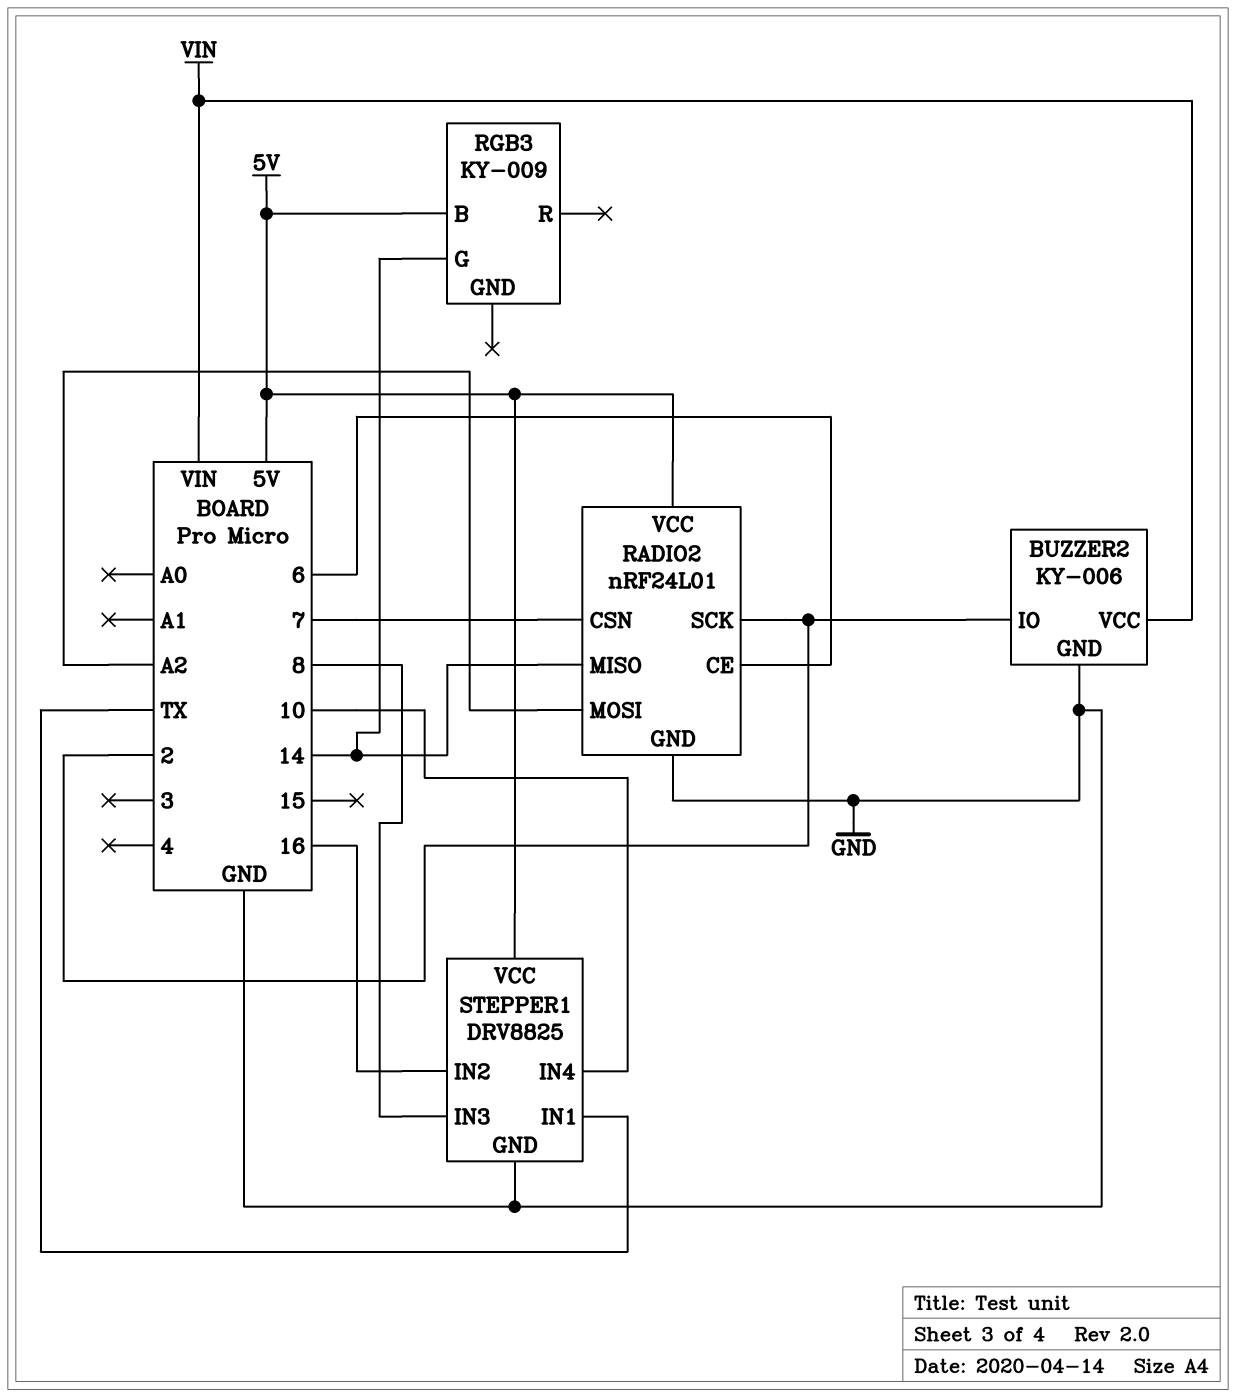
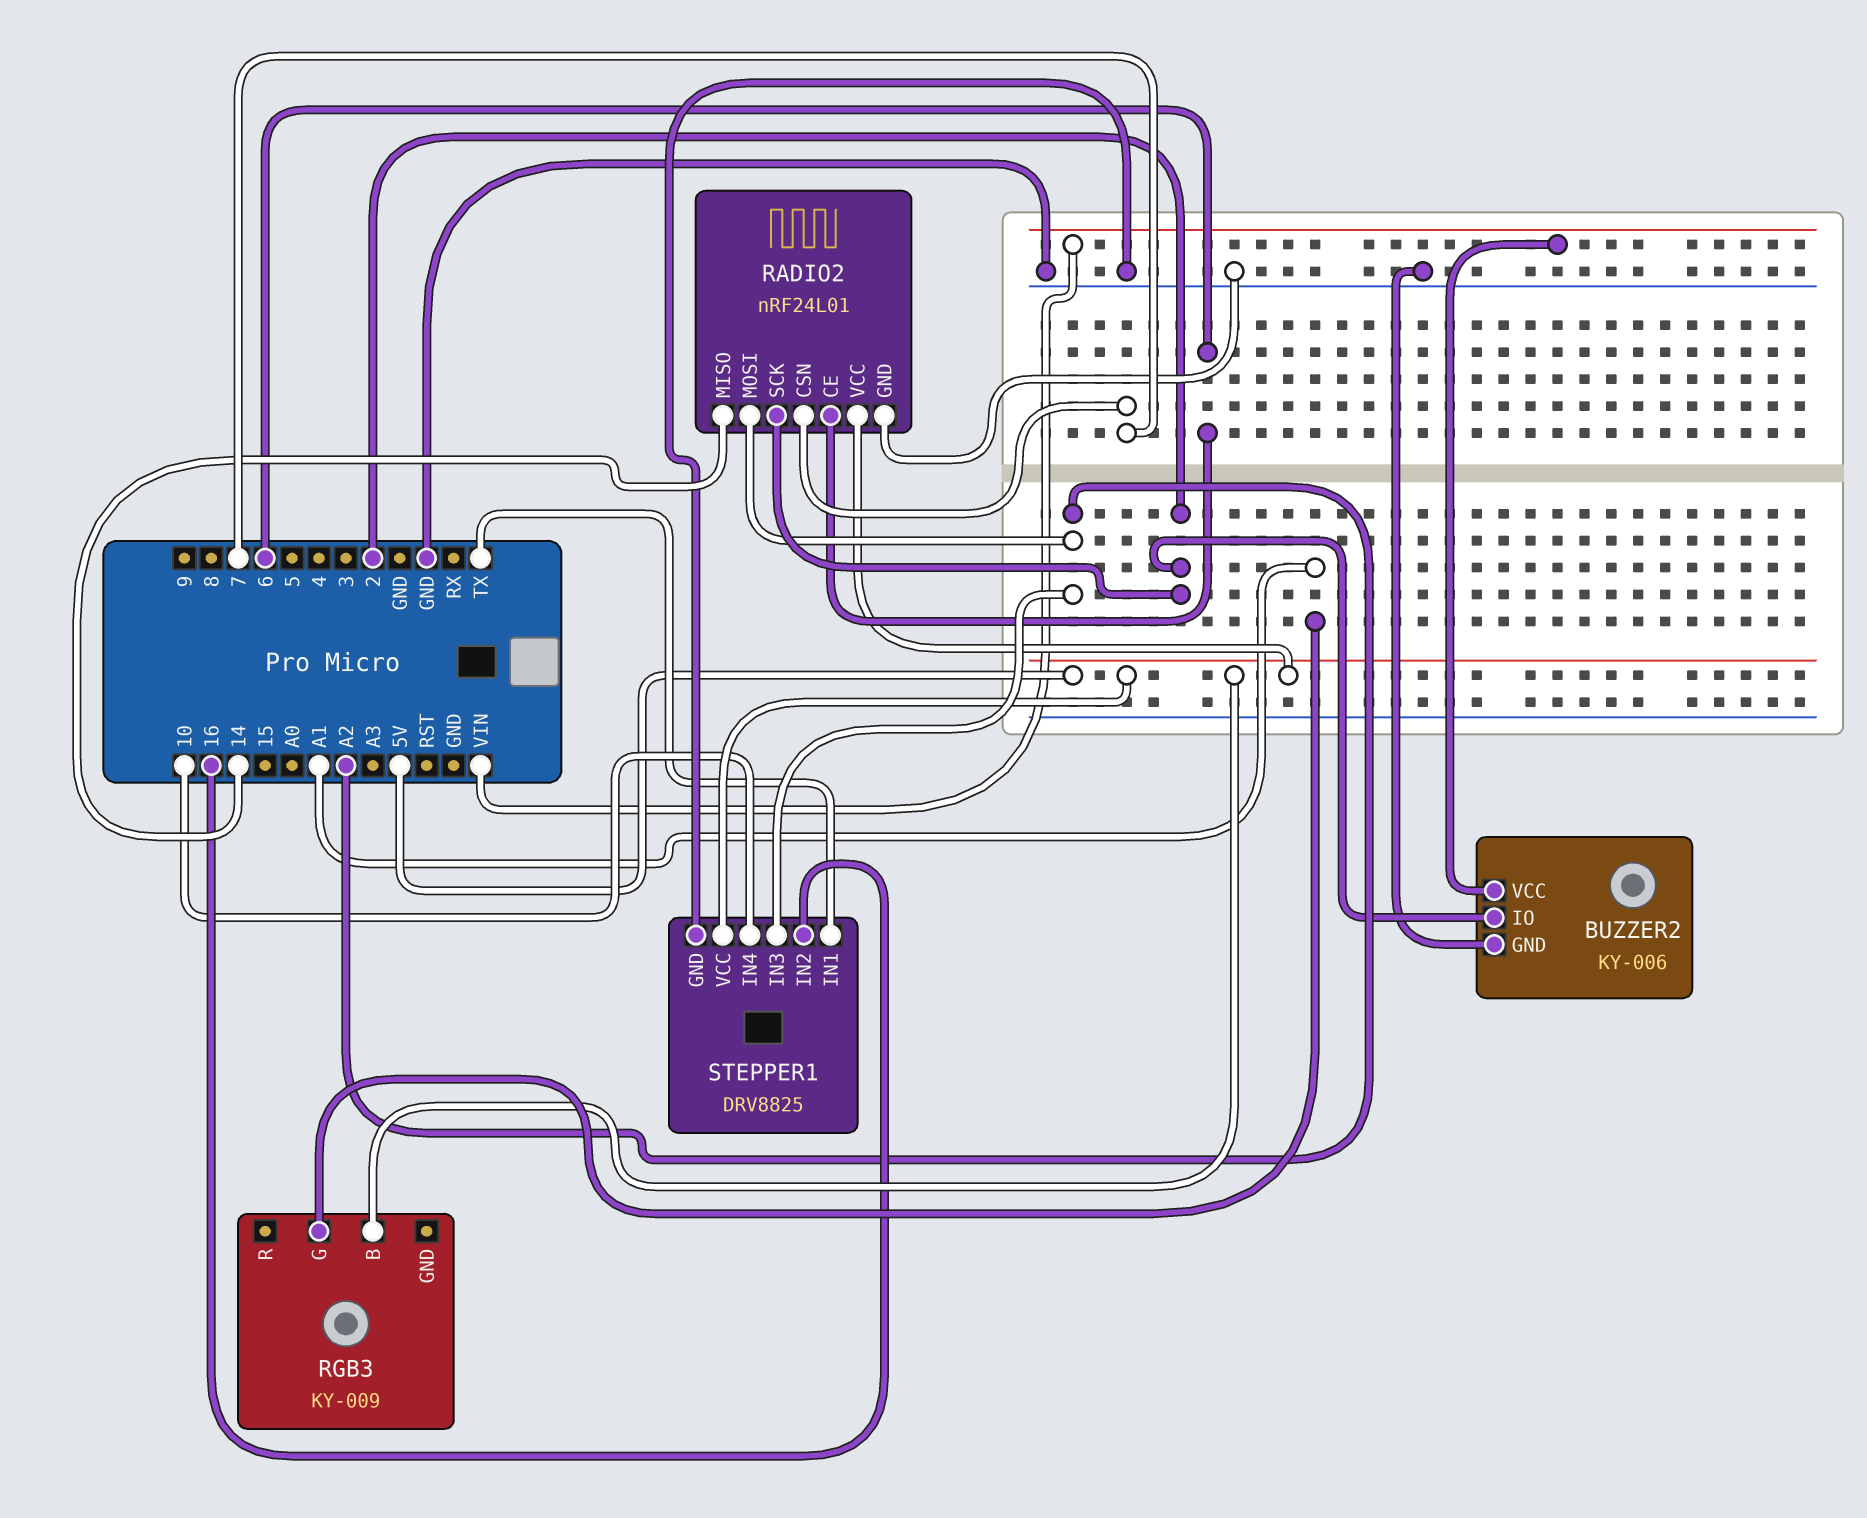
RGB3 pin G: 14 -> A1
STEPPER1 pin IN3: 8 -> A2

